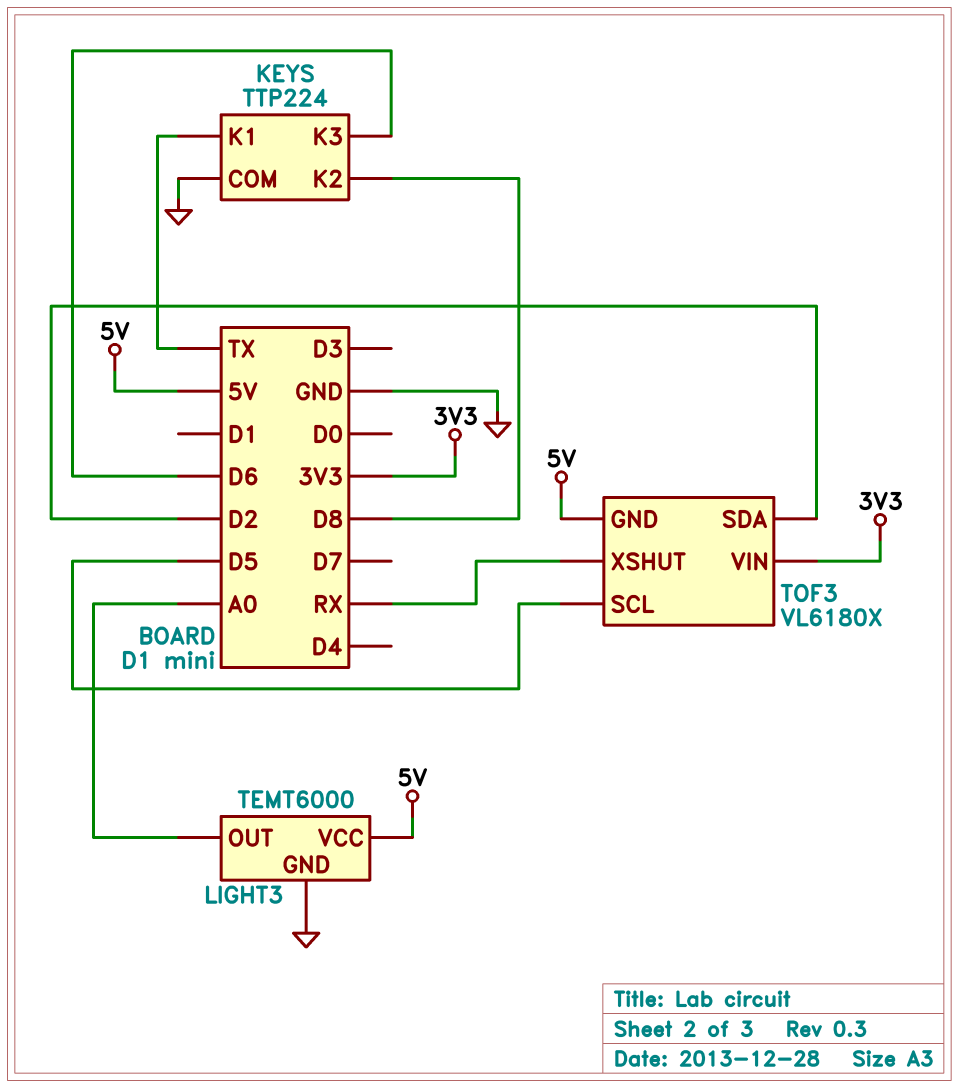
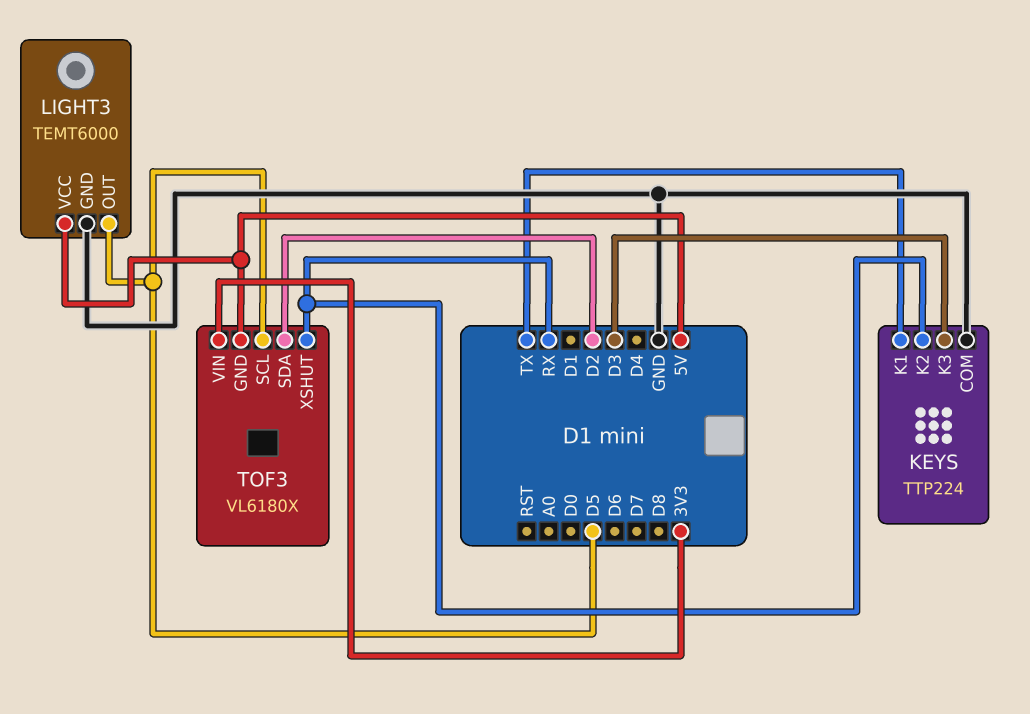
KEYS pin K2: D8 -> RX
KEYS pin K3: D6 -> D3
LIGHT3 pin OUT: A0 -> D5

